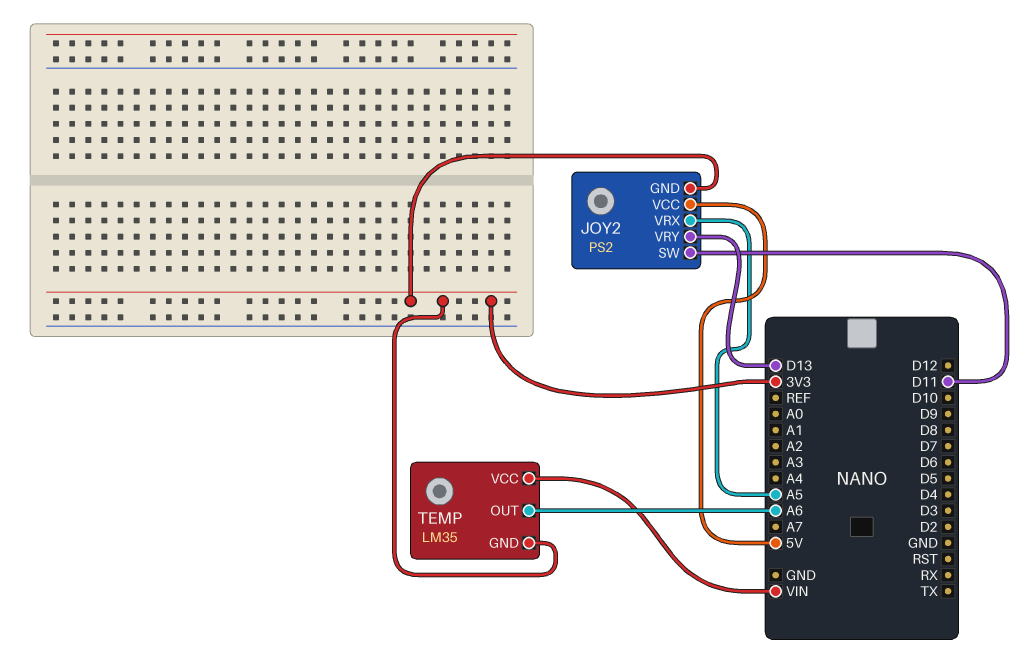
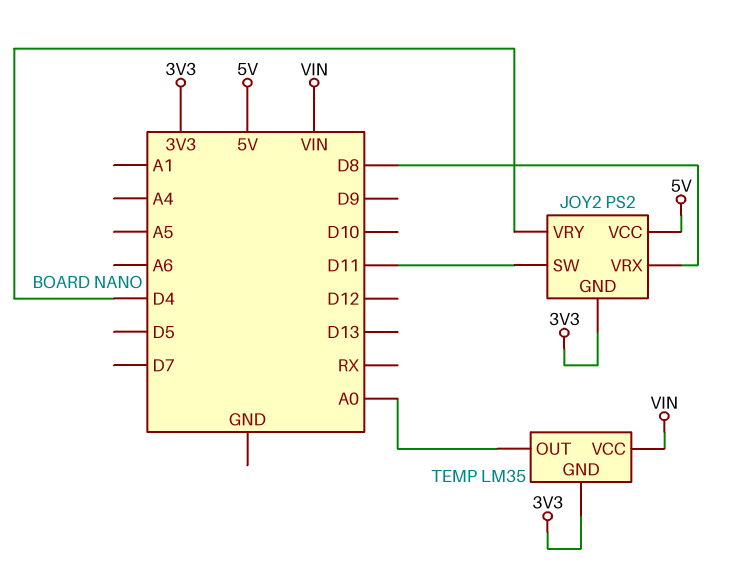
JOY2 pin VRX: A5 -> D8
JOY2 pin VRY: D13 -> D4
TEMP pin OUT: A6 -> A0

